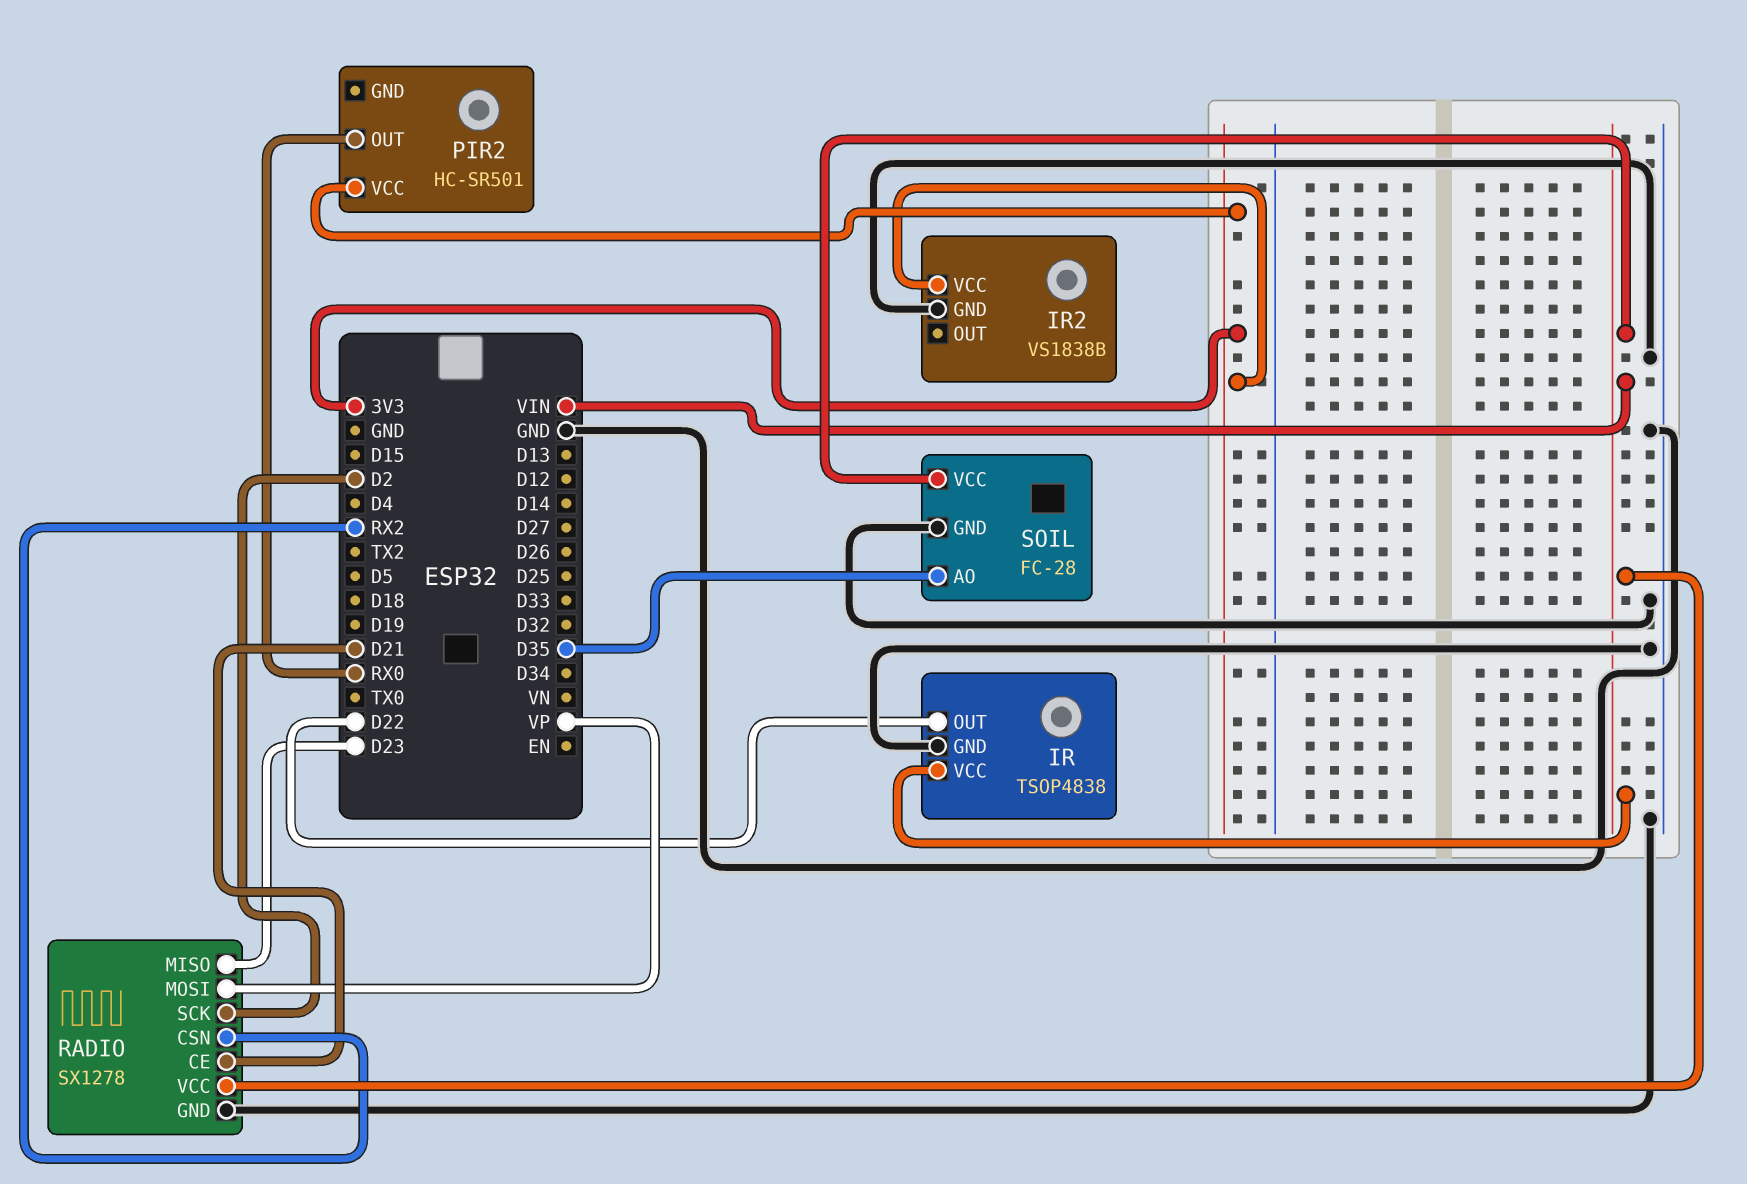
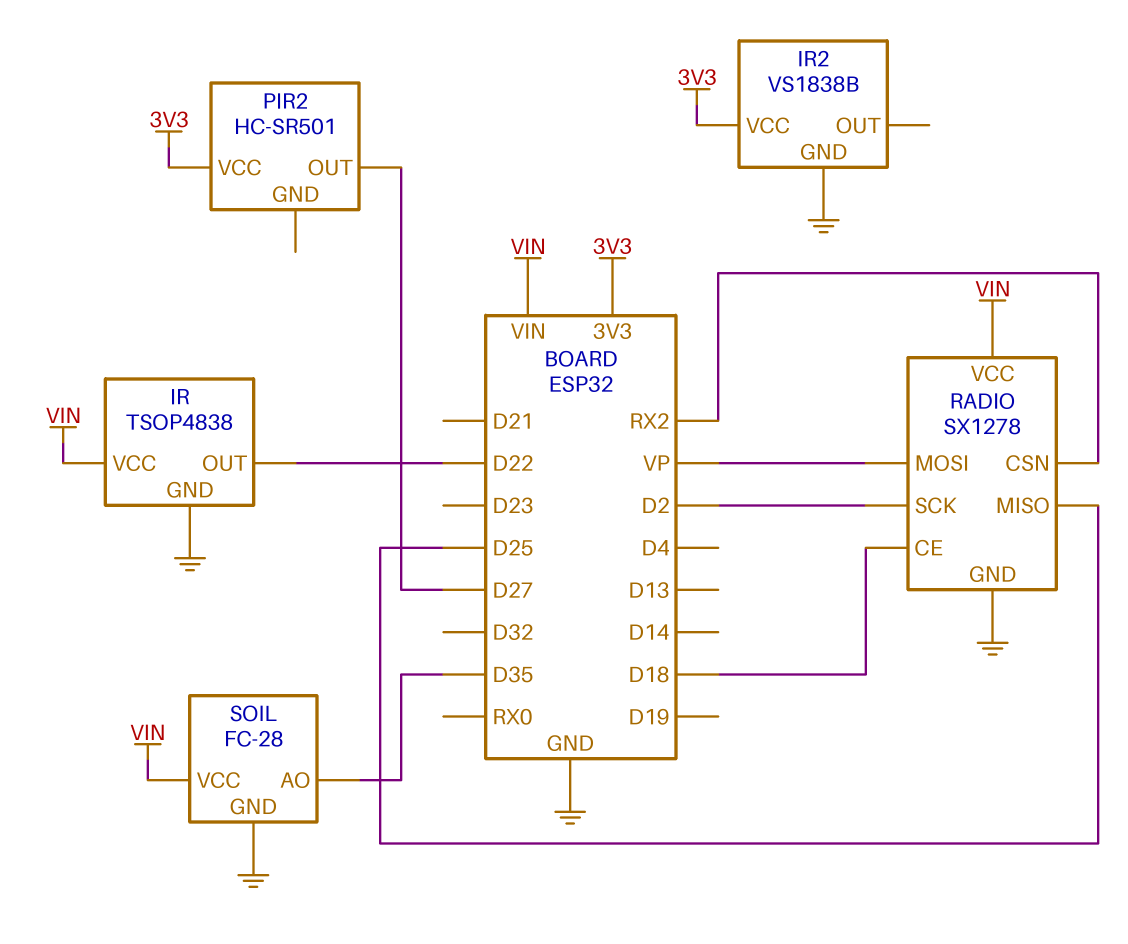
PIR2 pin OUT: RX0 -> D27
RADIO pin CE: D21 -> D18
RADIO pin MISO: D23 -> D25

